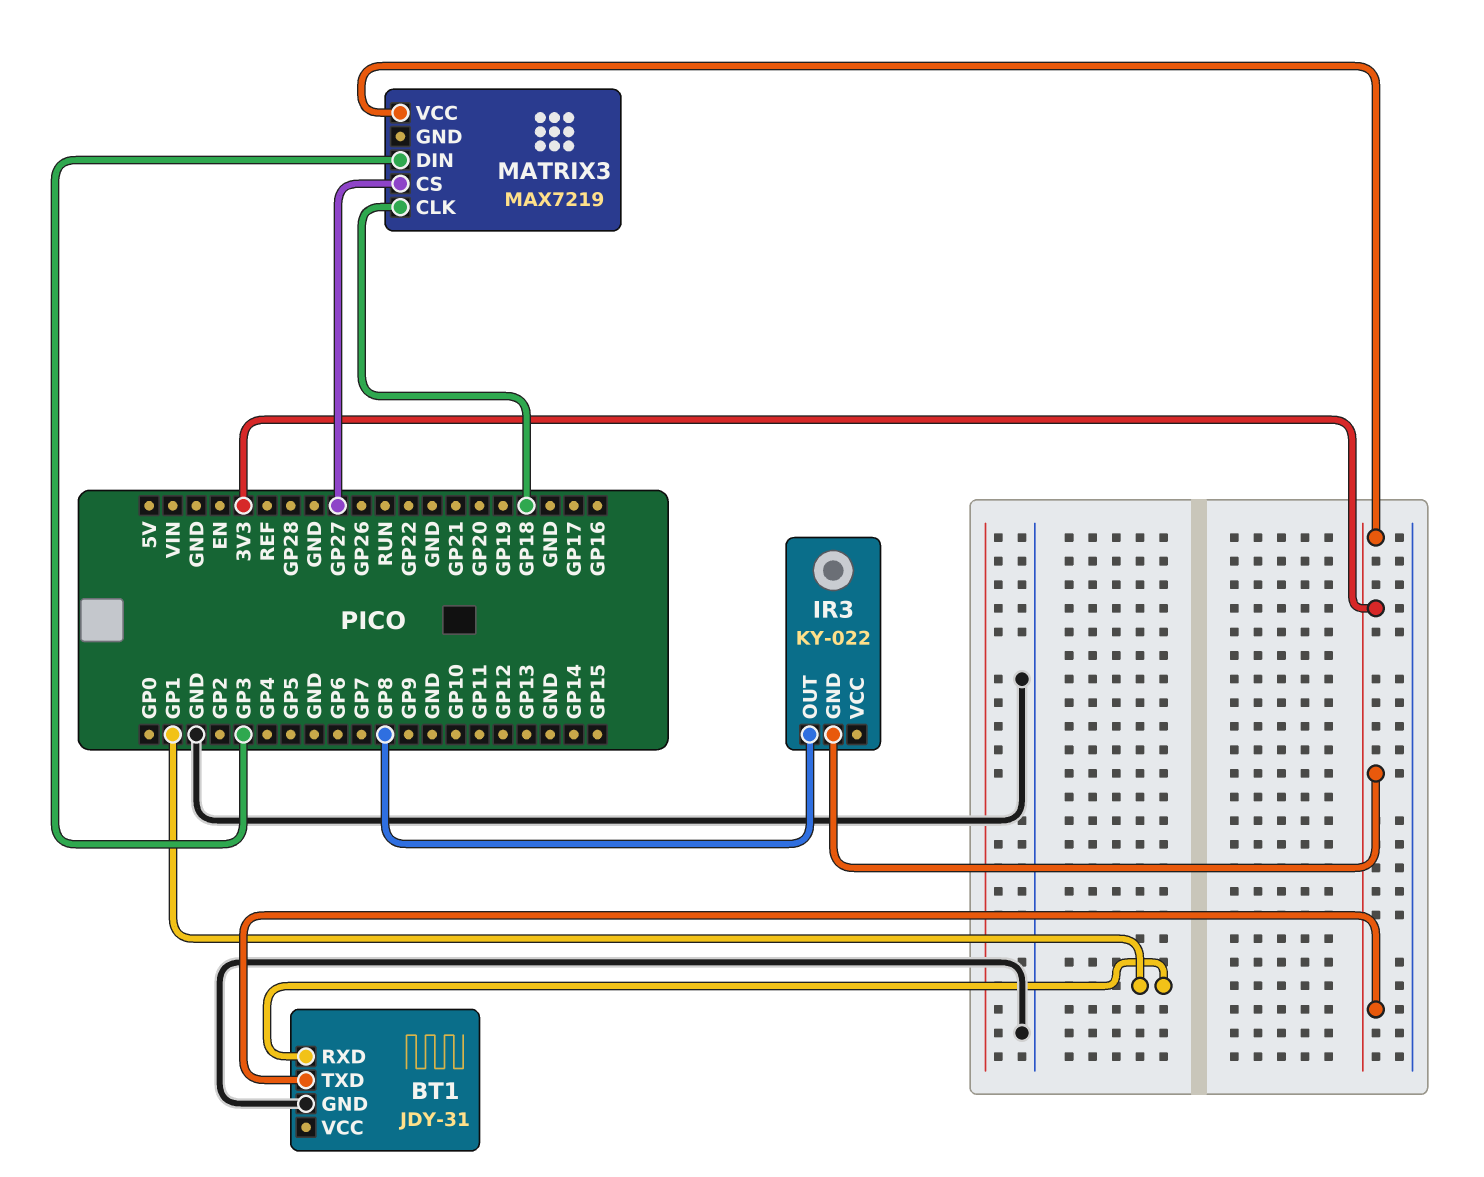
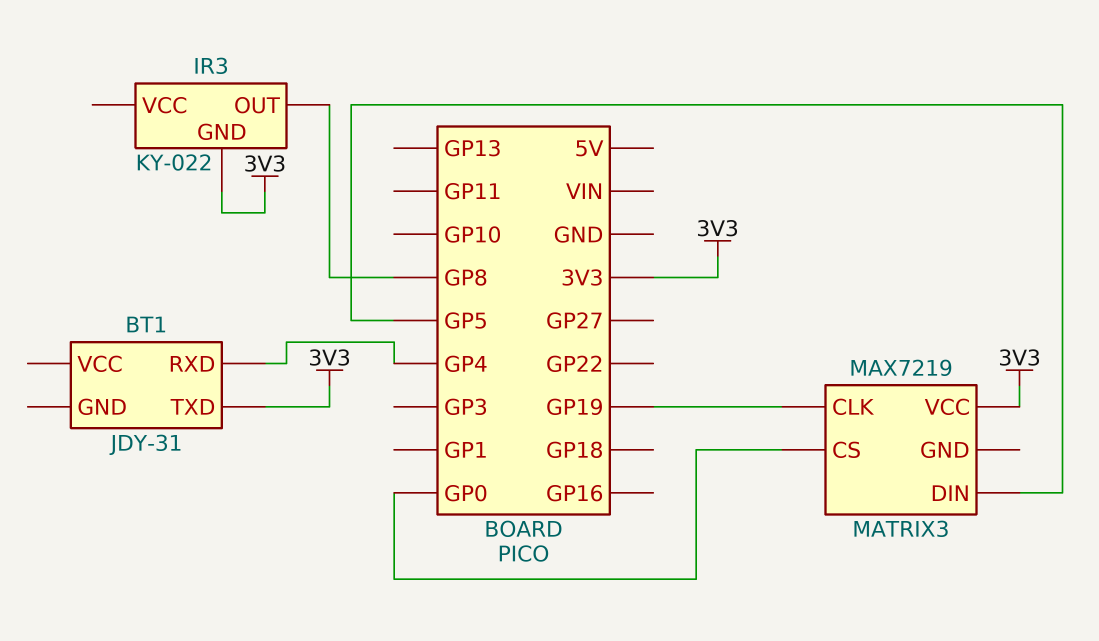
BT1 pin GND: GND -> none
BT1 pin RXD: GP1 -> GP4
MATRIX3 pin CLK: GP18 -> GP19
MATRIX3 pin CS: GP27 -> GP0
MATRIX3 pin DIN: GP3 -> GP5

